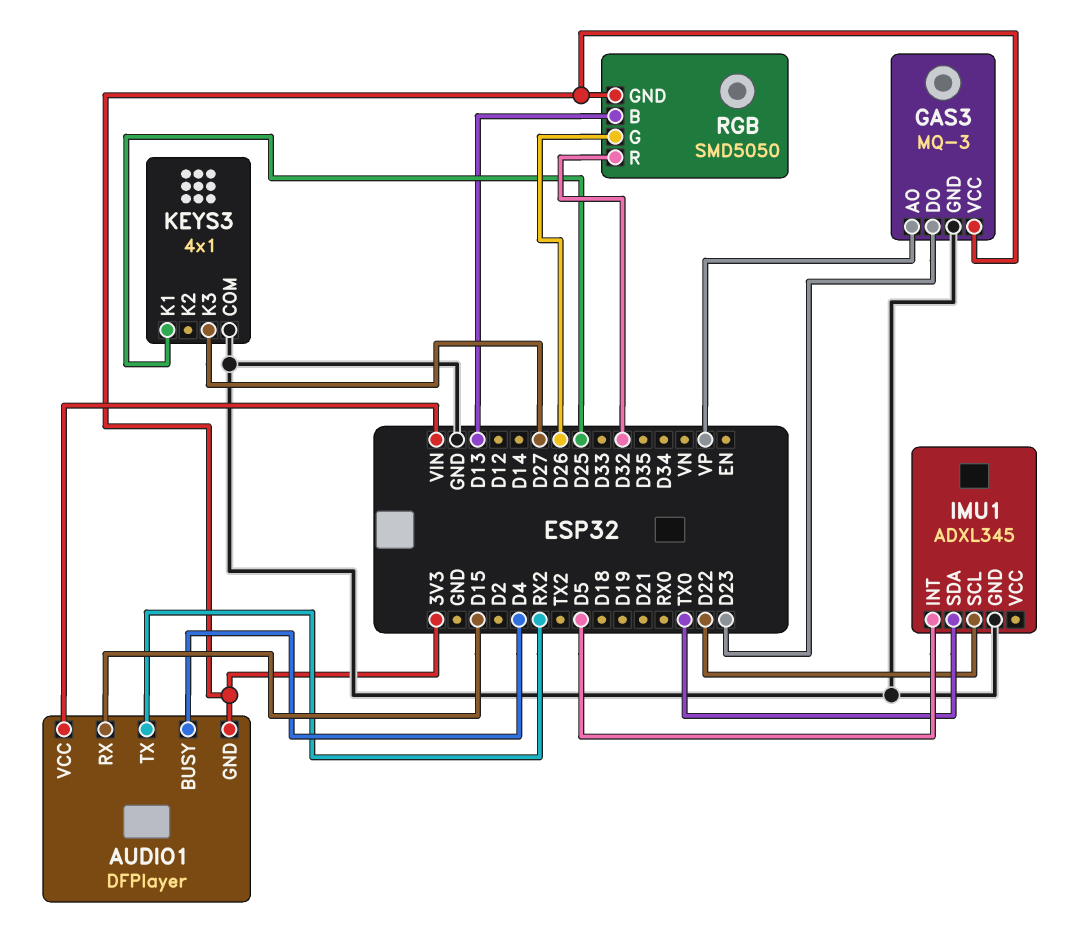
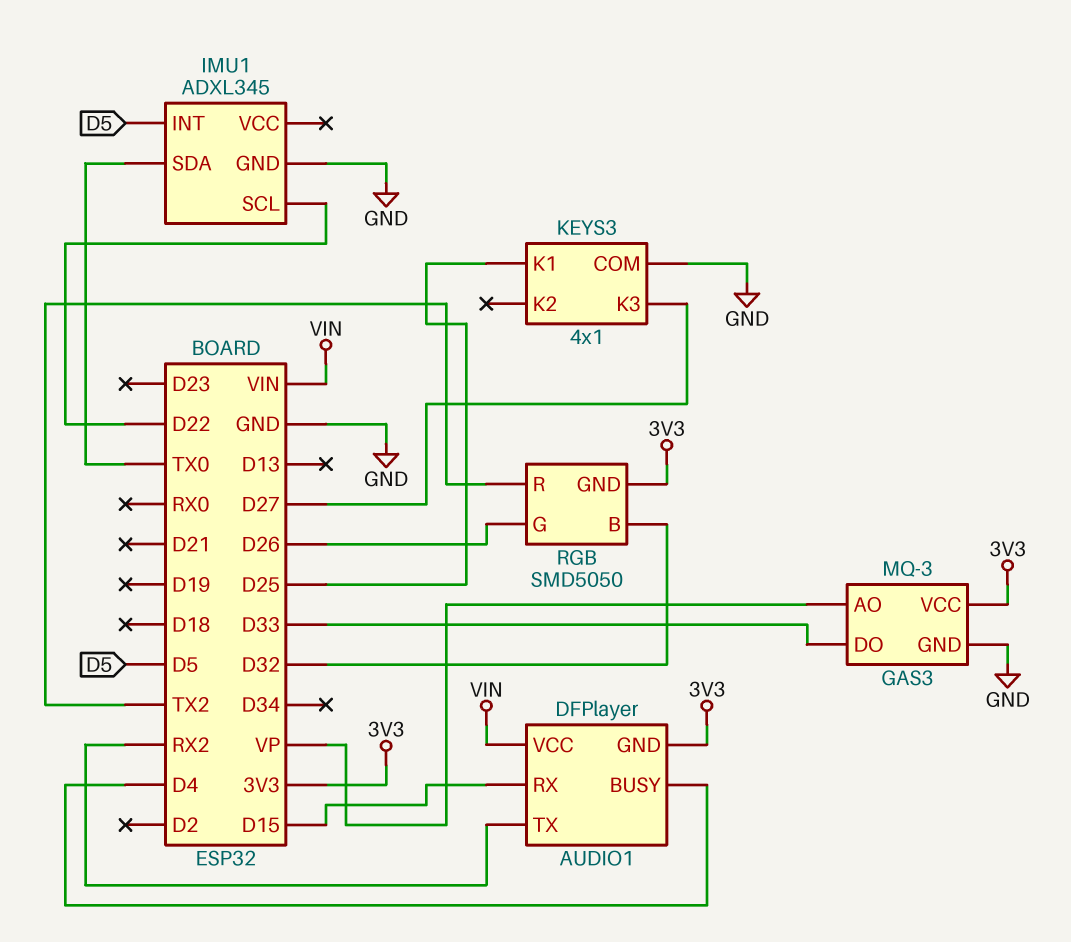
GAS3 pin DO: D23 -> D33
RGB pin B: D13 -> D32
RGB pin R: D32 -> TX2

